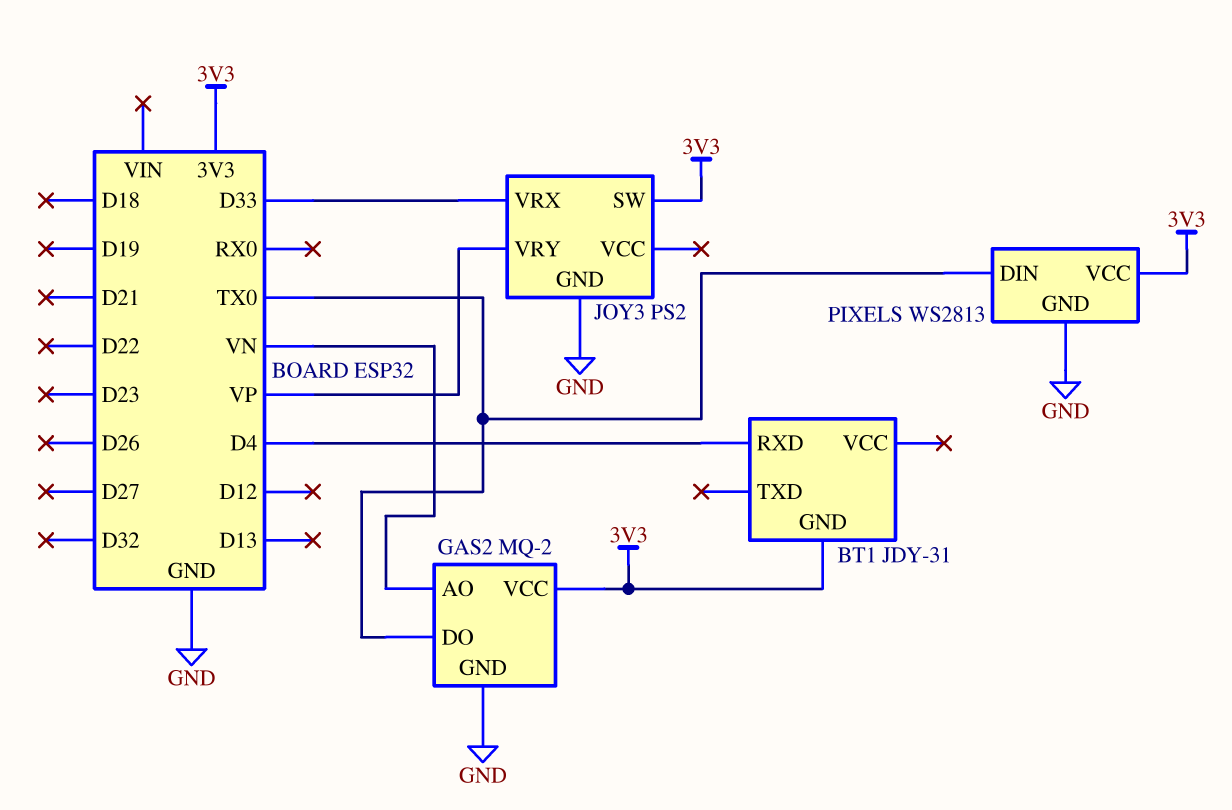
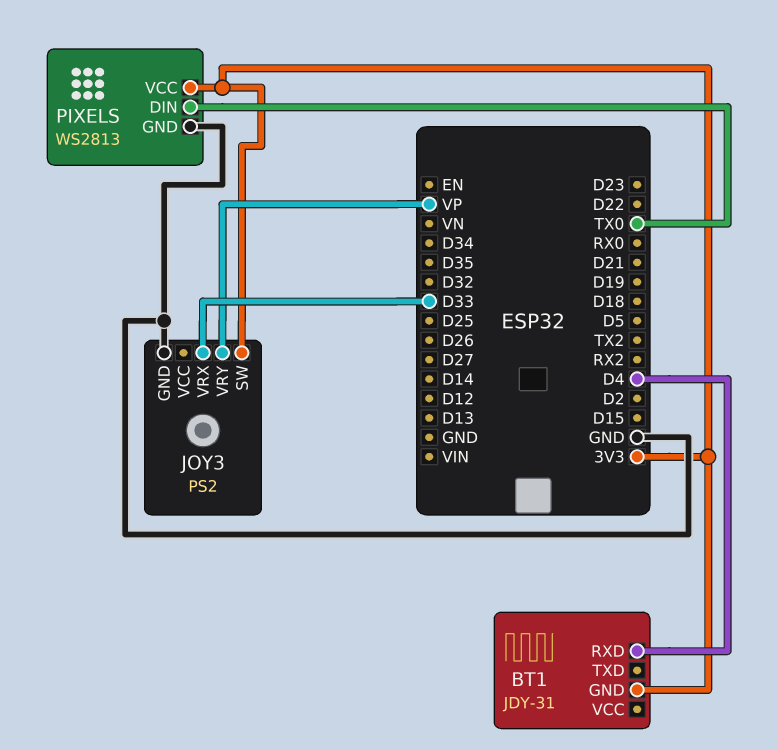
GAS2: MQ-2 -> none
GAS2 pin AO: VN -> none
GAS2 pin DO: TX0 -> none
GAS2 pin GND: GND -> none
GAS2 pin VCC: 3V3 -> none

